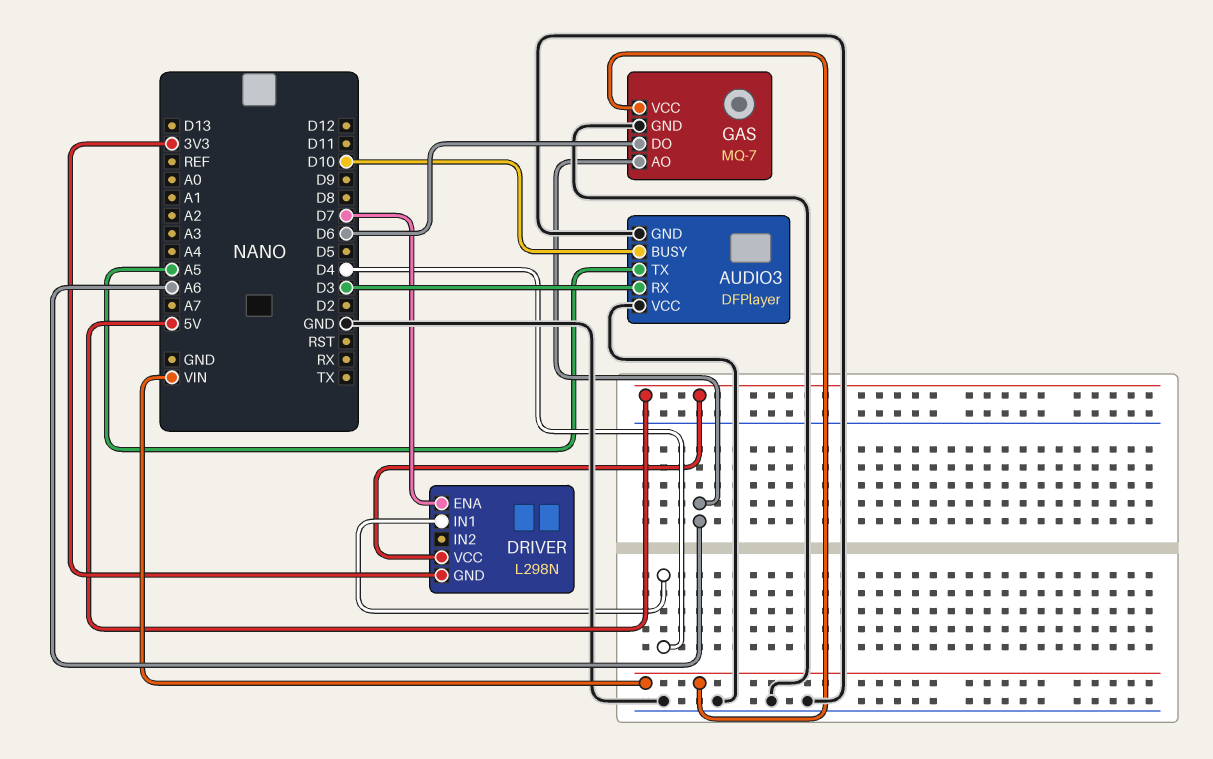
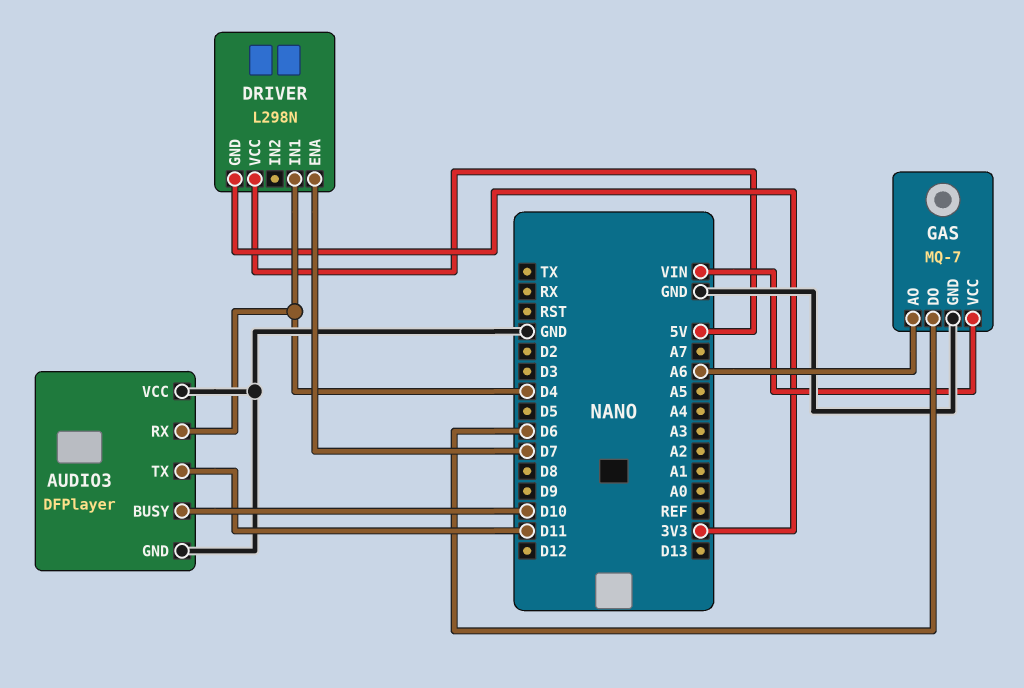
AUDIO3 pin RX: D3 -> D4
AUDIO3 pin TX: A5 -> D11

